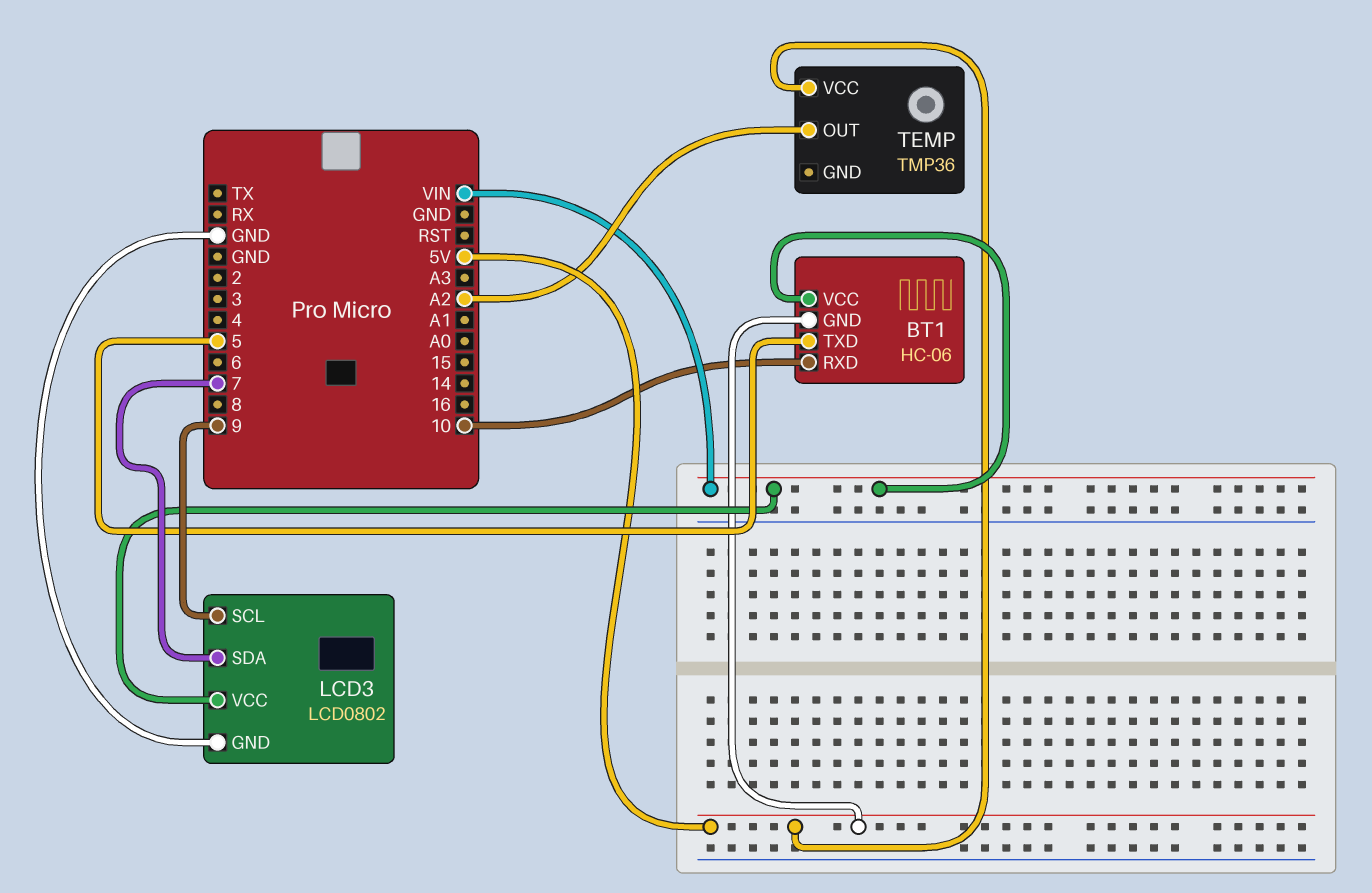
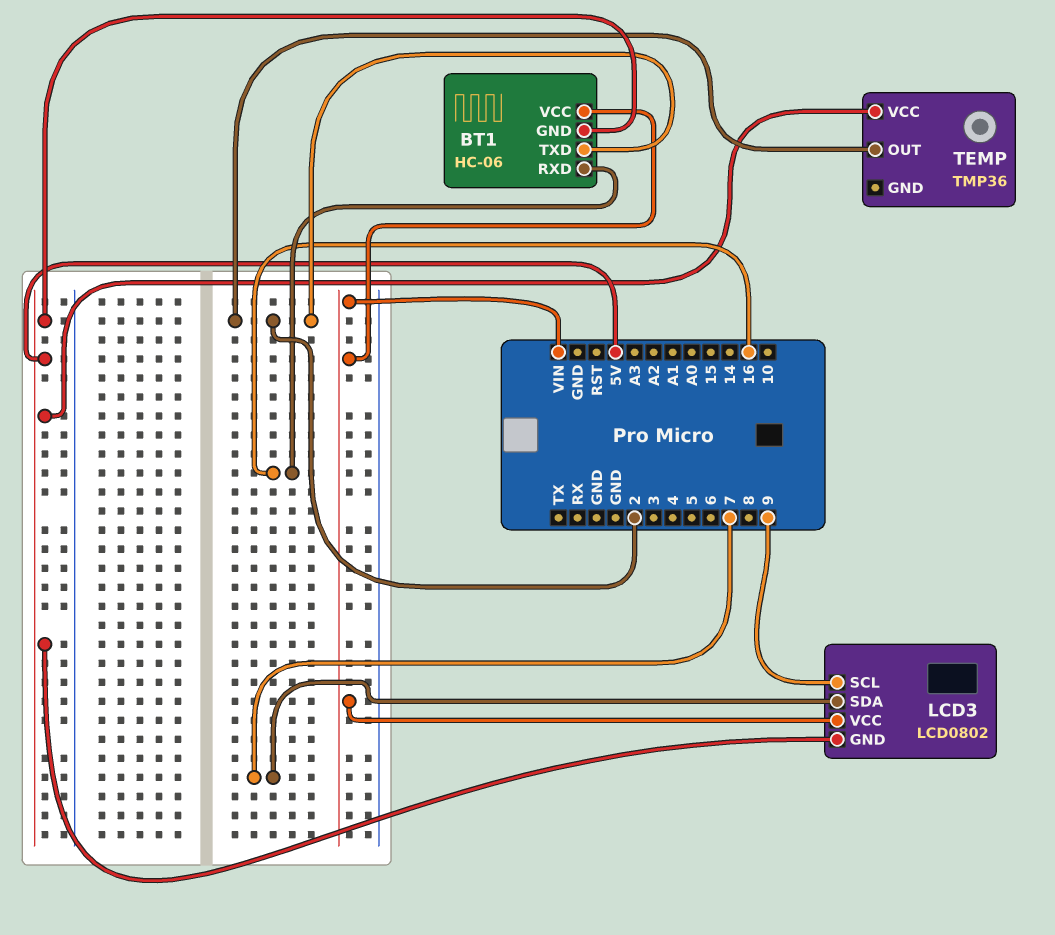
BT1 pin RXD: 10 -> 16
BT1 pin TXD: 5 -> 2
LCD3 pin GND: GND -> 5V
TEMP pin OUT: A2 -> 2

